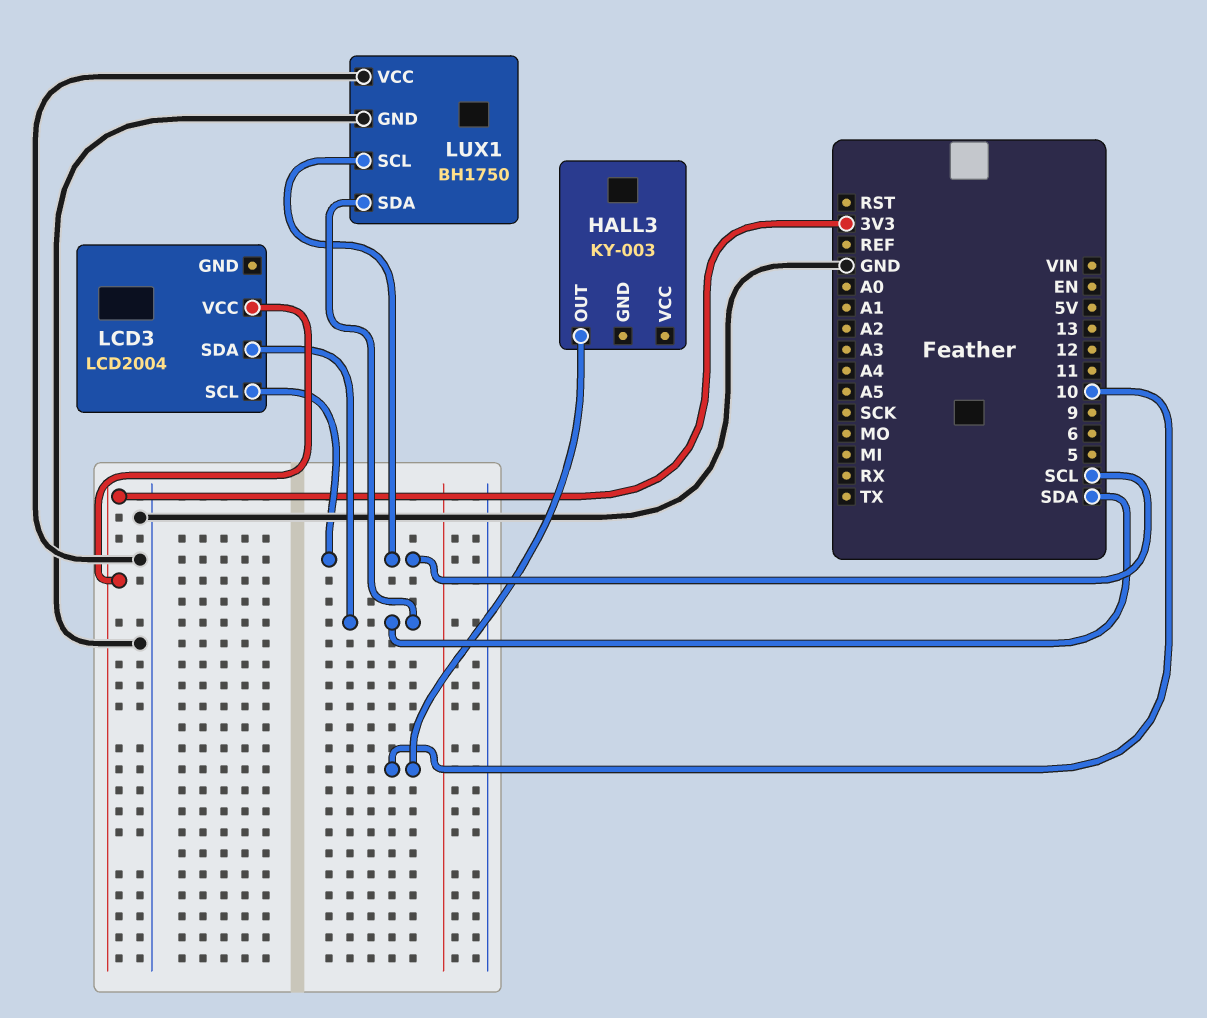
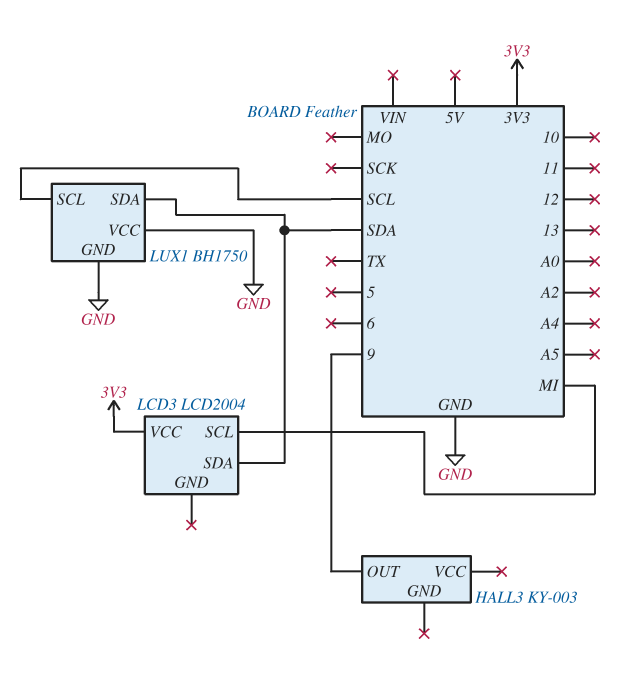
HALL3 pin OUT: 10 -> 9
LCD3 pin SCL: SCL -> MI

